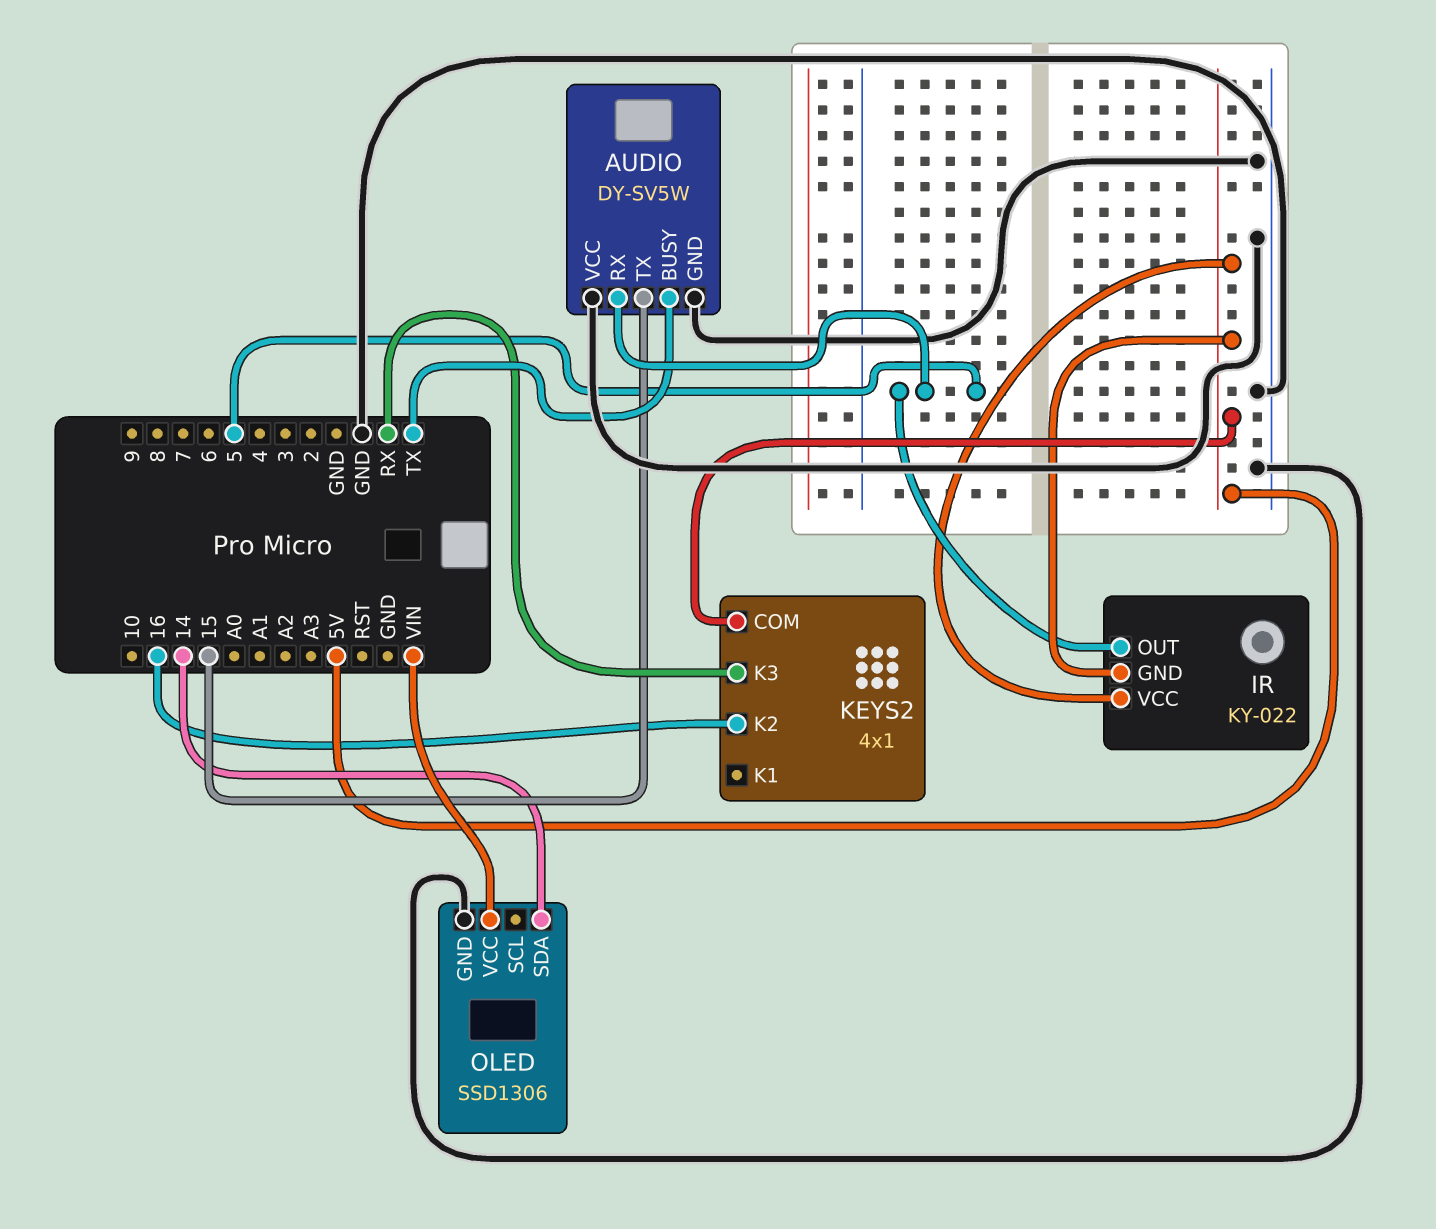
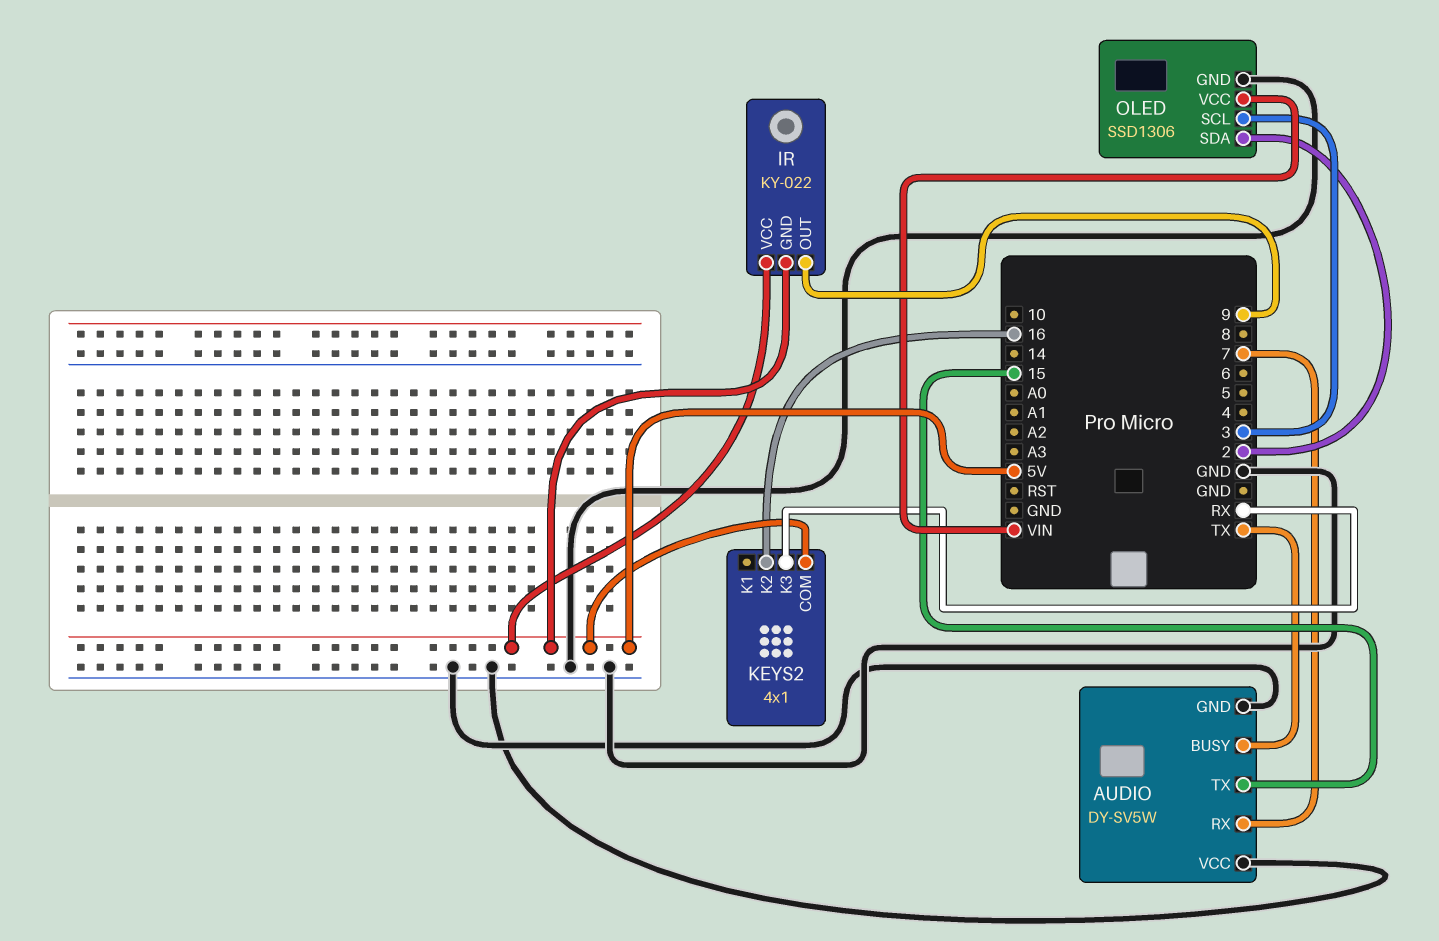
AUDIO pin RX: 5 -> 7
IR pin OUT: 5 -> 9
OLED pin SCL: none -> 3
OLED pin SDA: 14 -> 2

